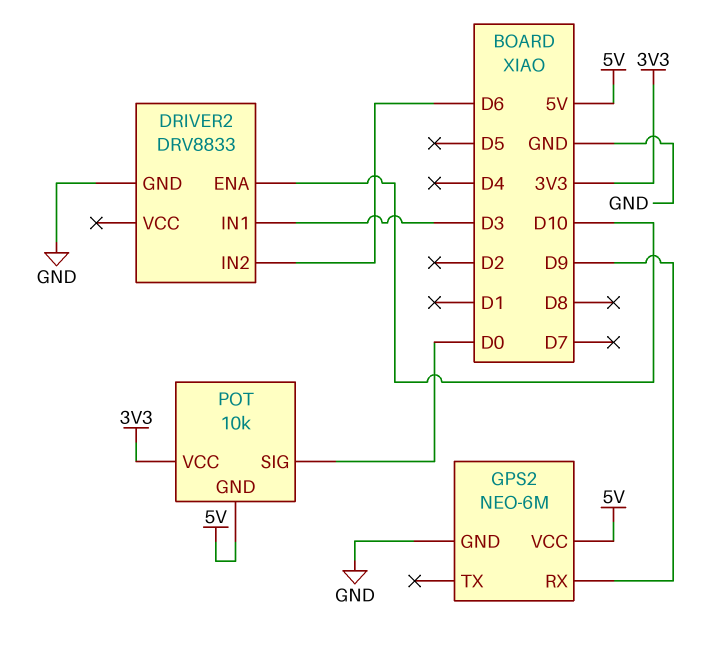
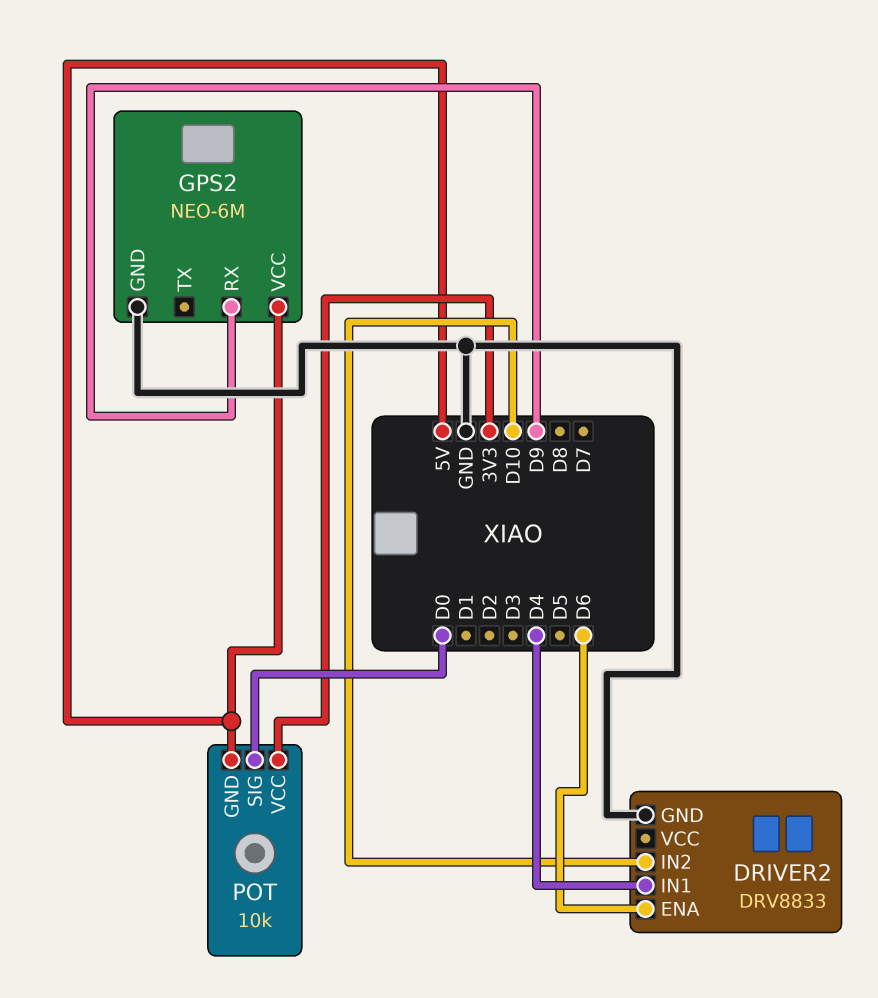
DRIVER2 pin ENA: D10 -> D6
DRIVER2 pin IN1: D3 -> D4
DRIVER2 pin IN2: D6 -> D10

